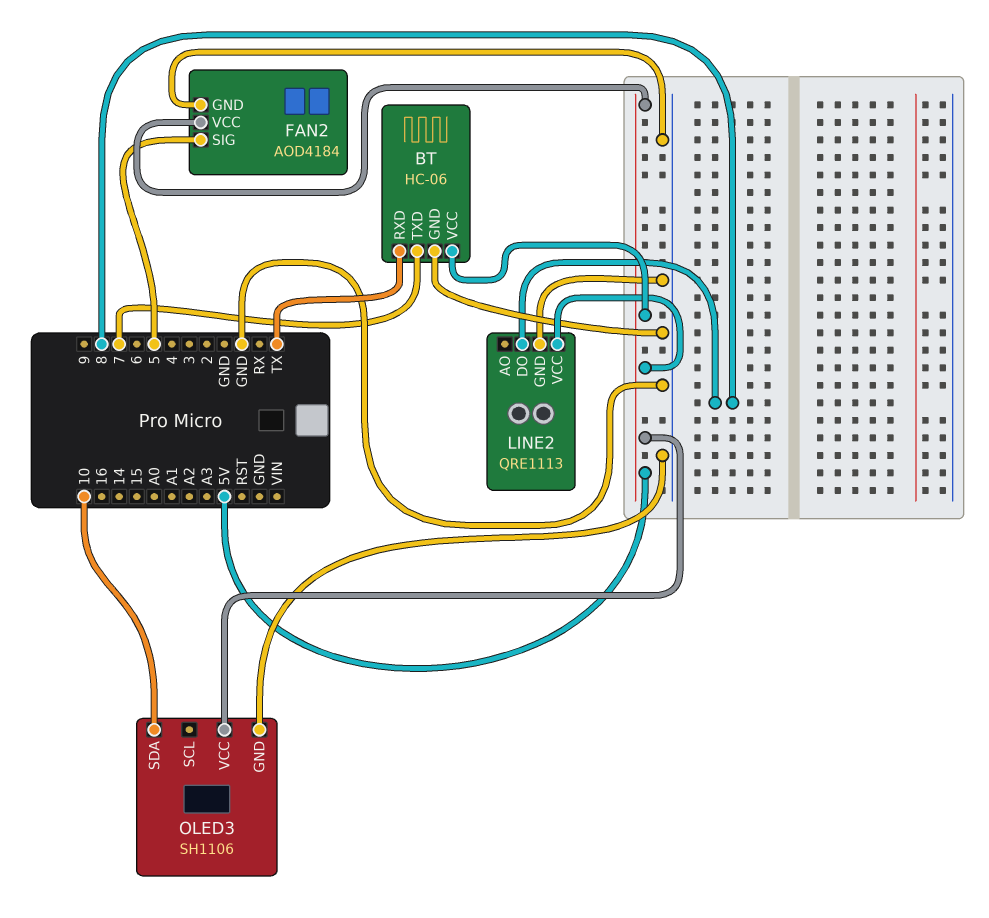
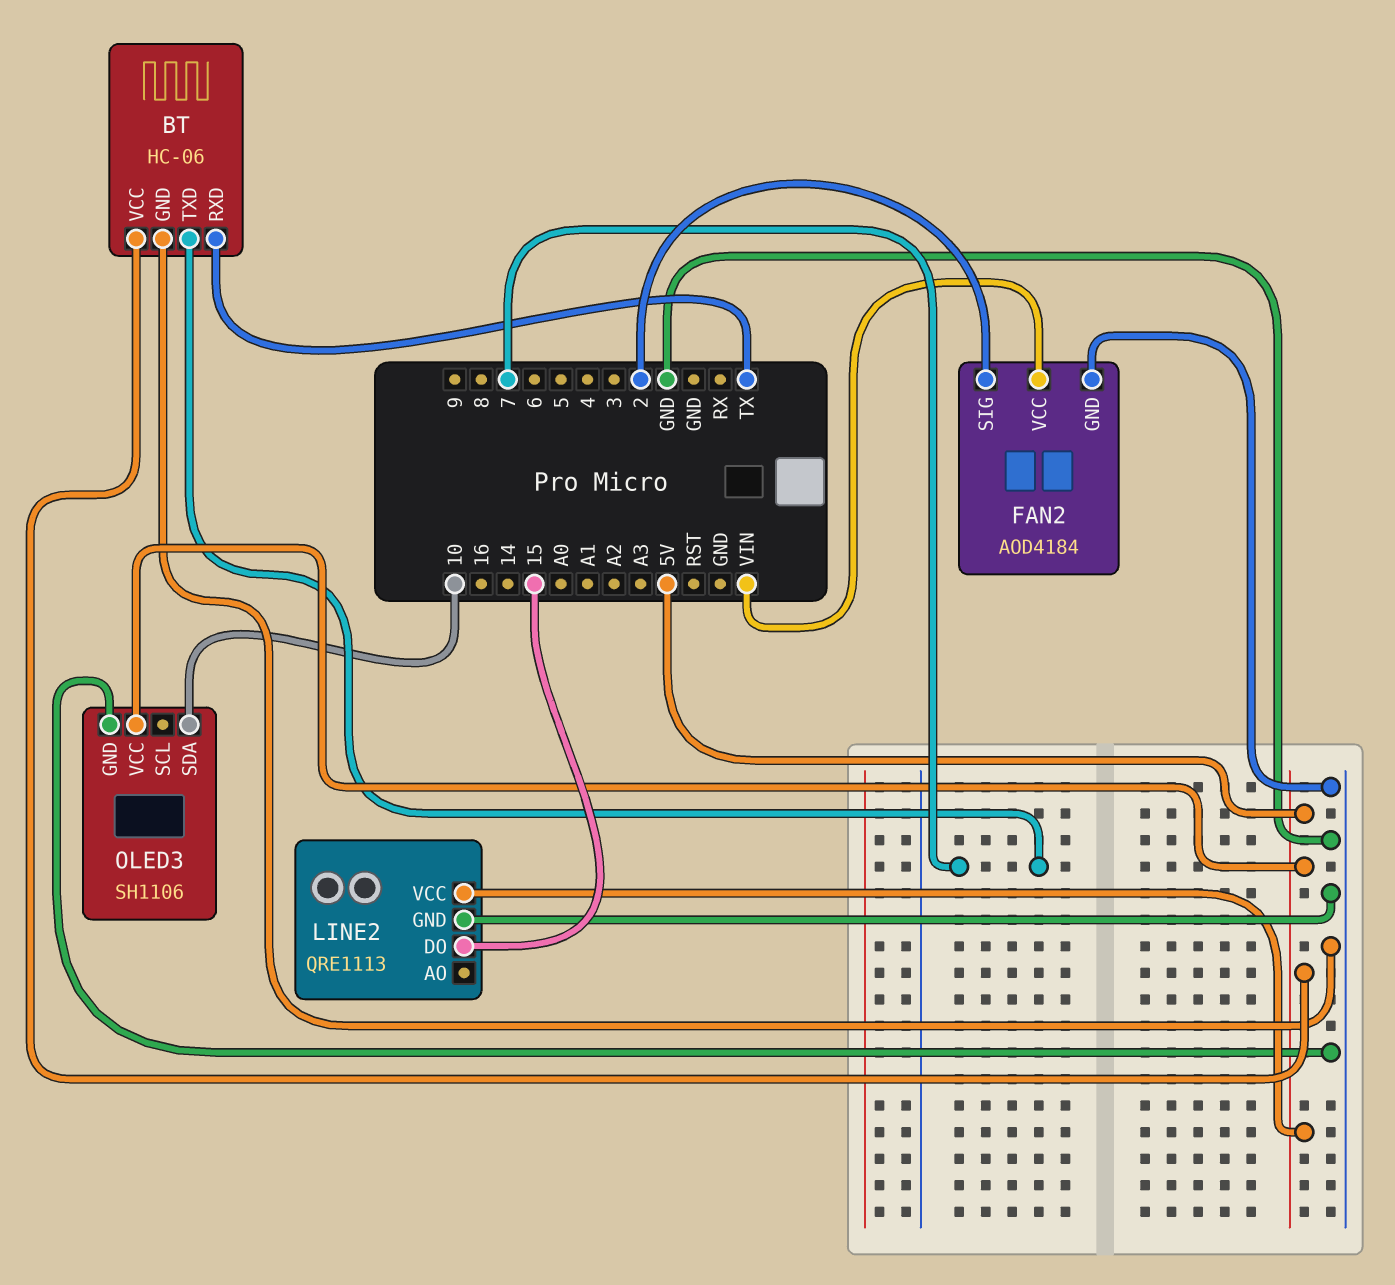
FAN2 pin SIG: 5 -> 2
FAN2 pin VCC: 5V -> VIN
LINE2 pin DO: 8 -> 15

